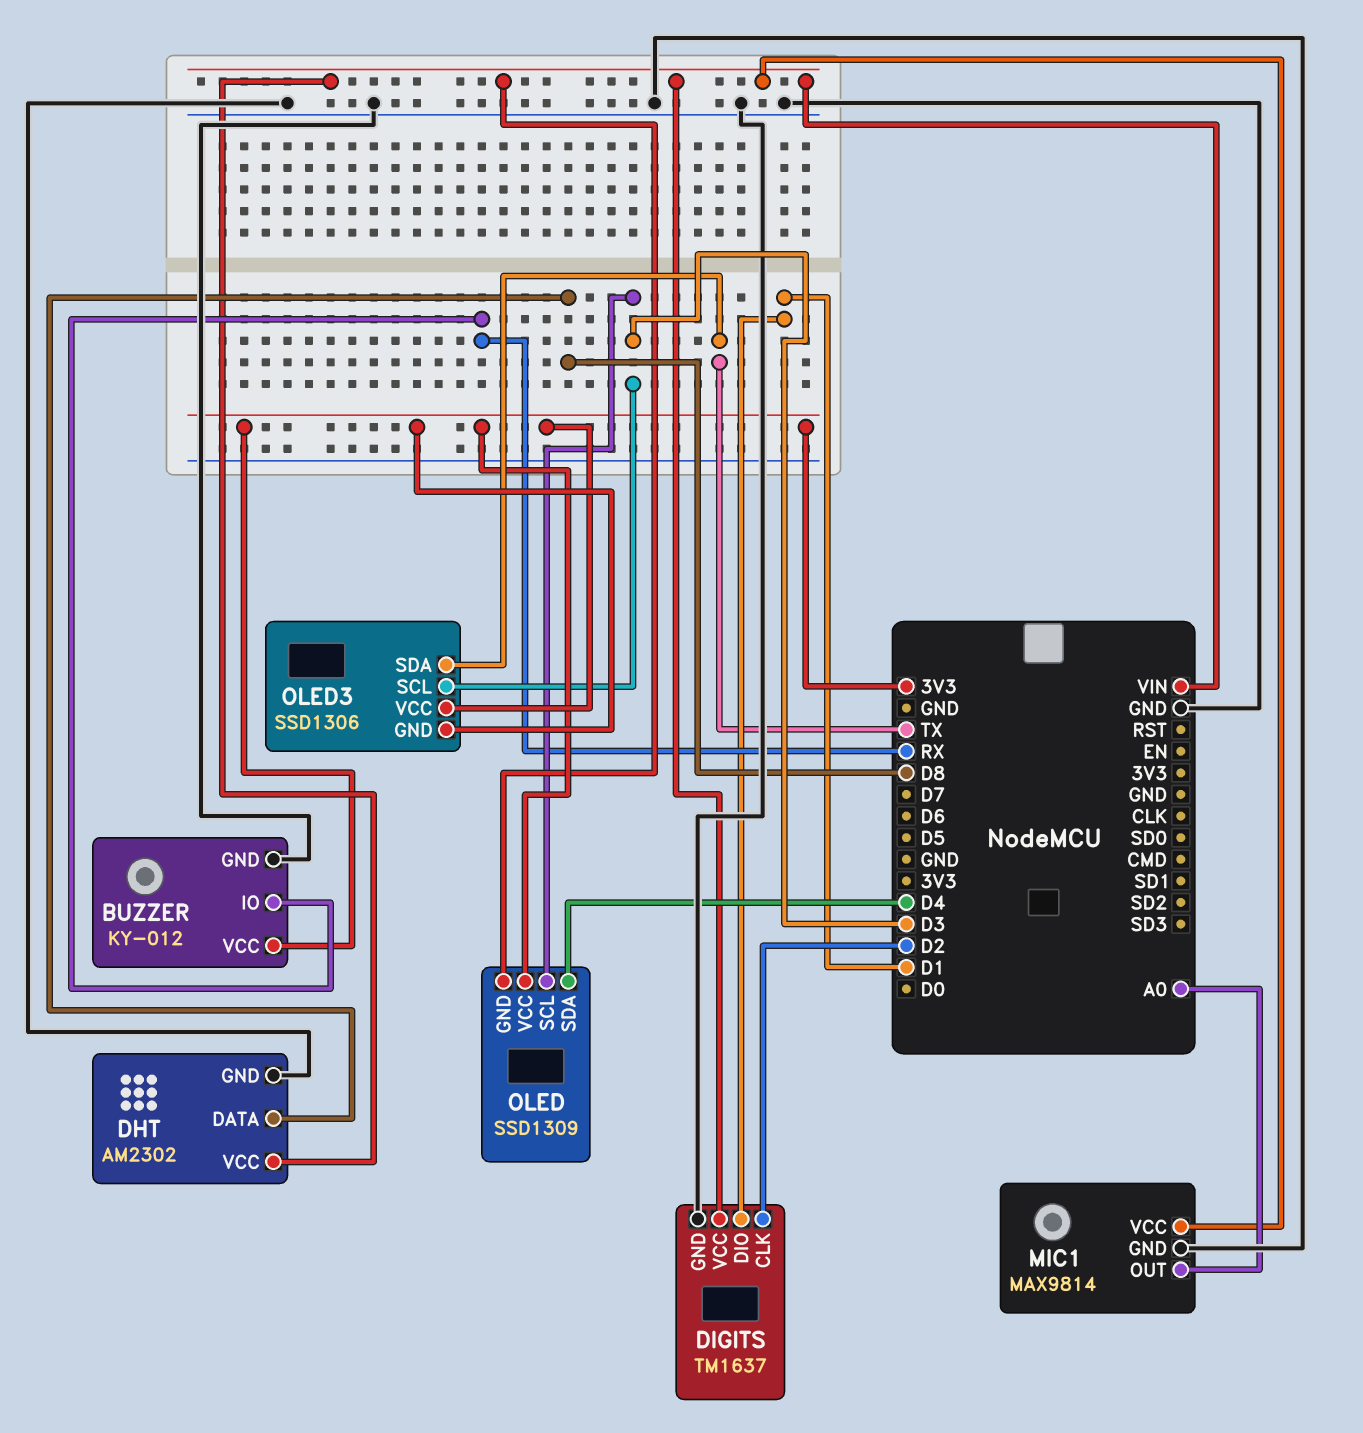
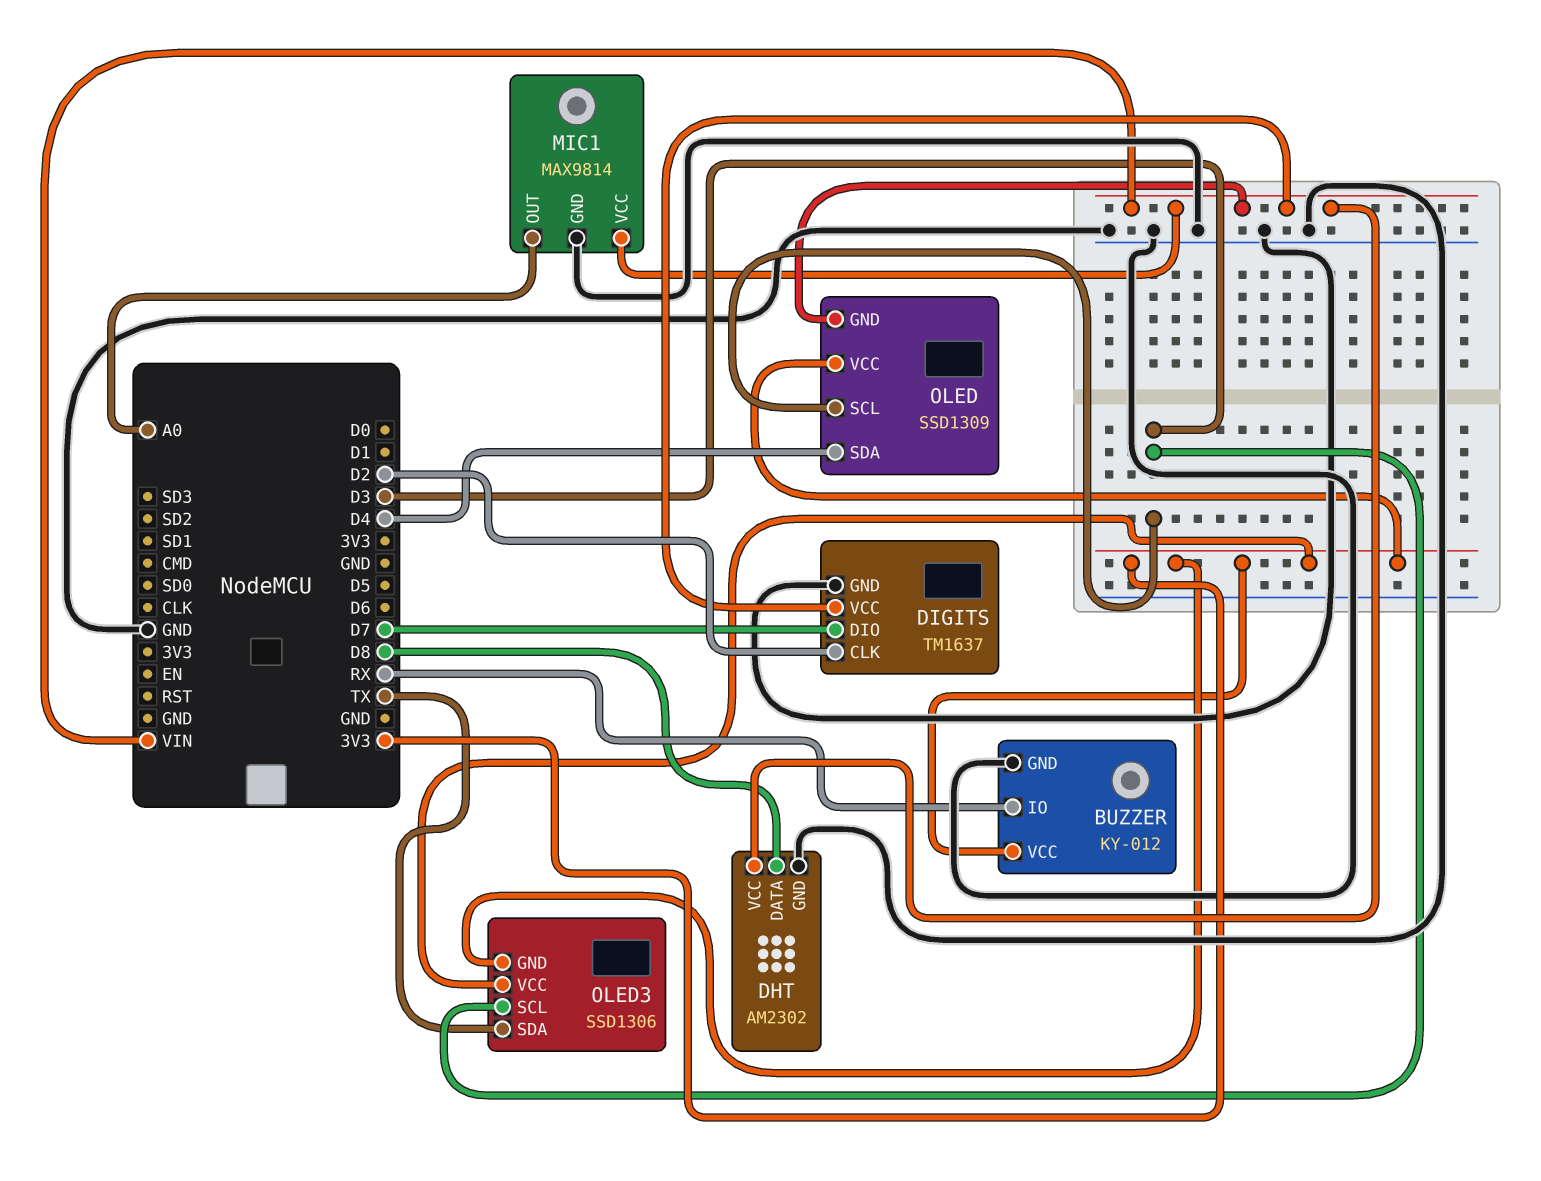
DIGITS pin DIO: D1 -> D7

